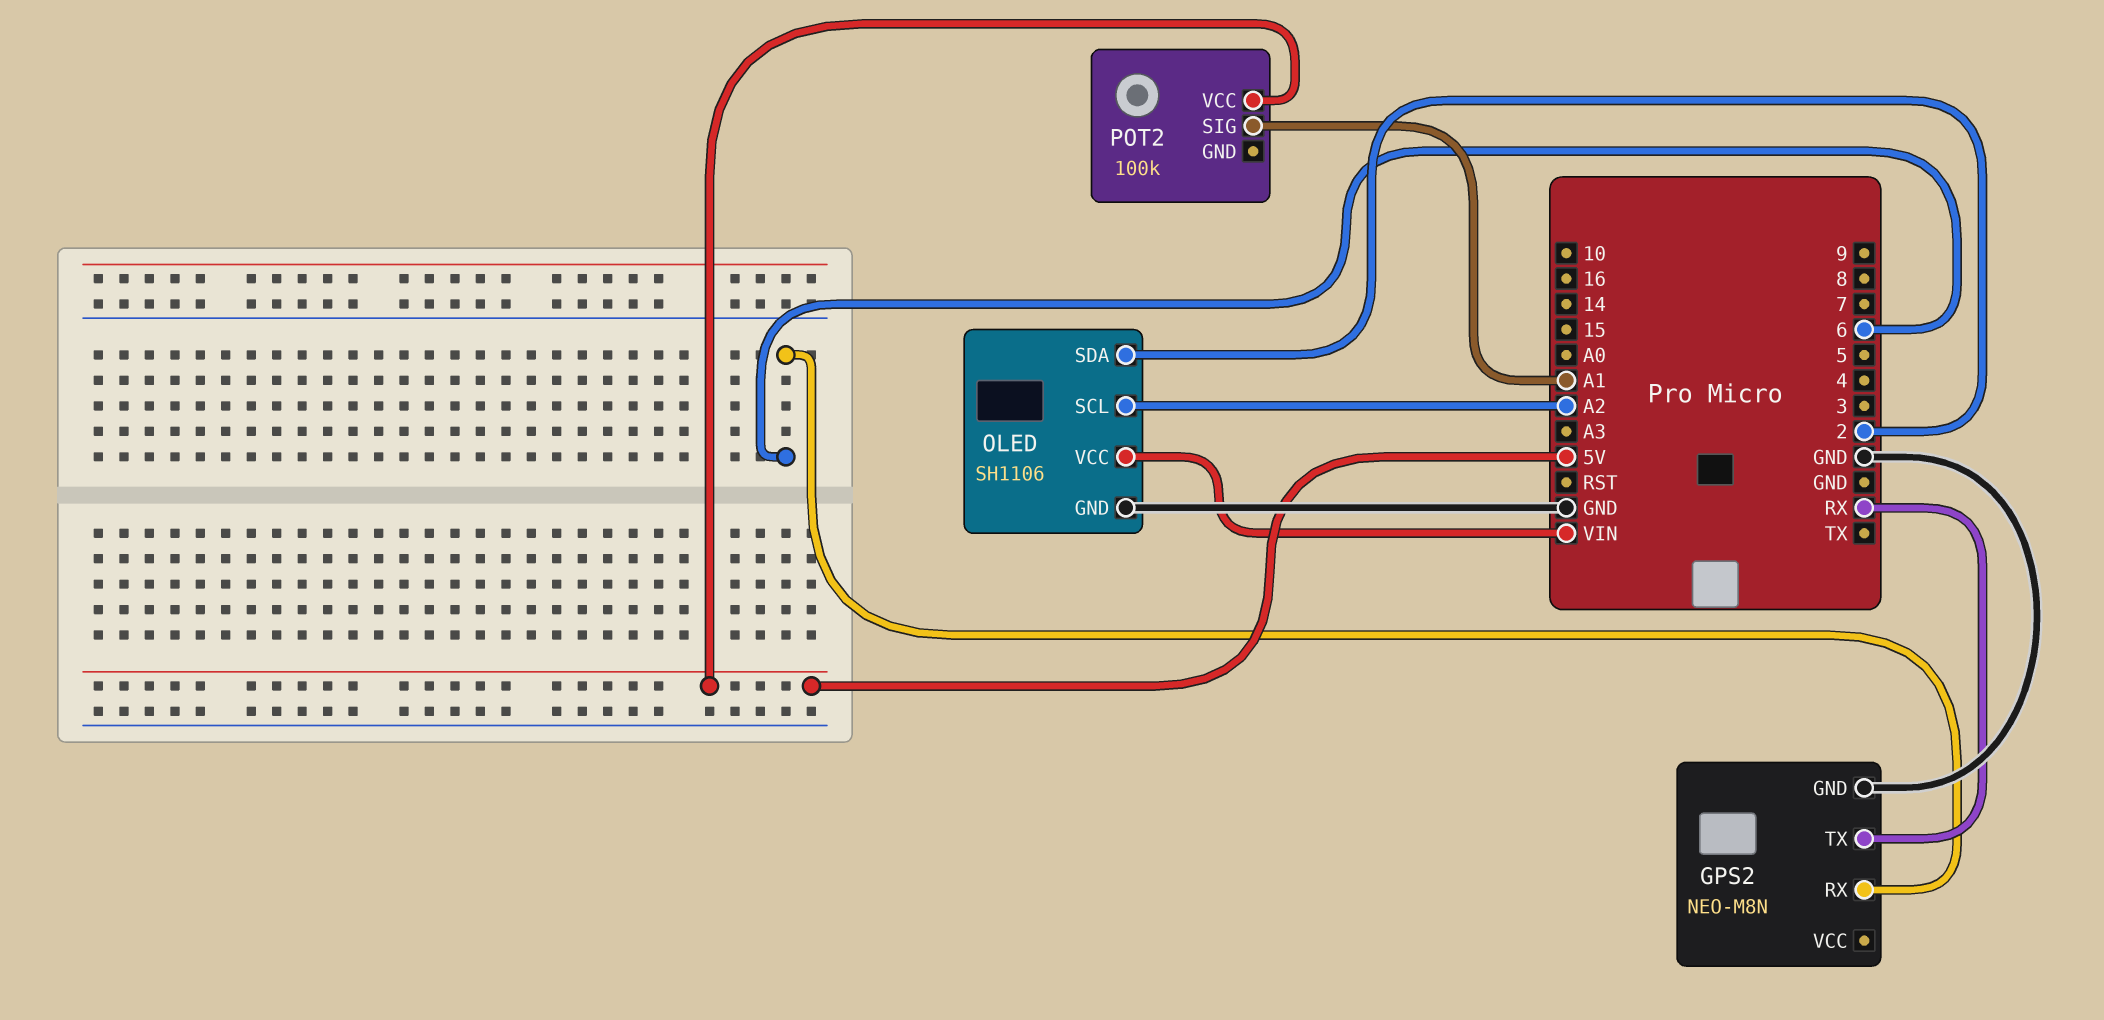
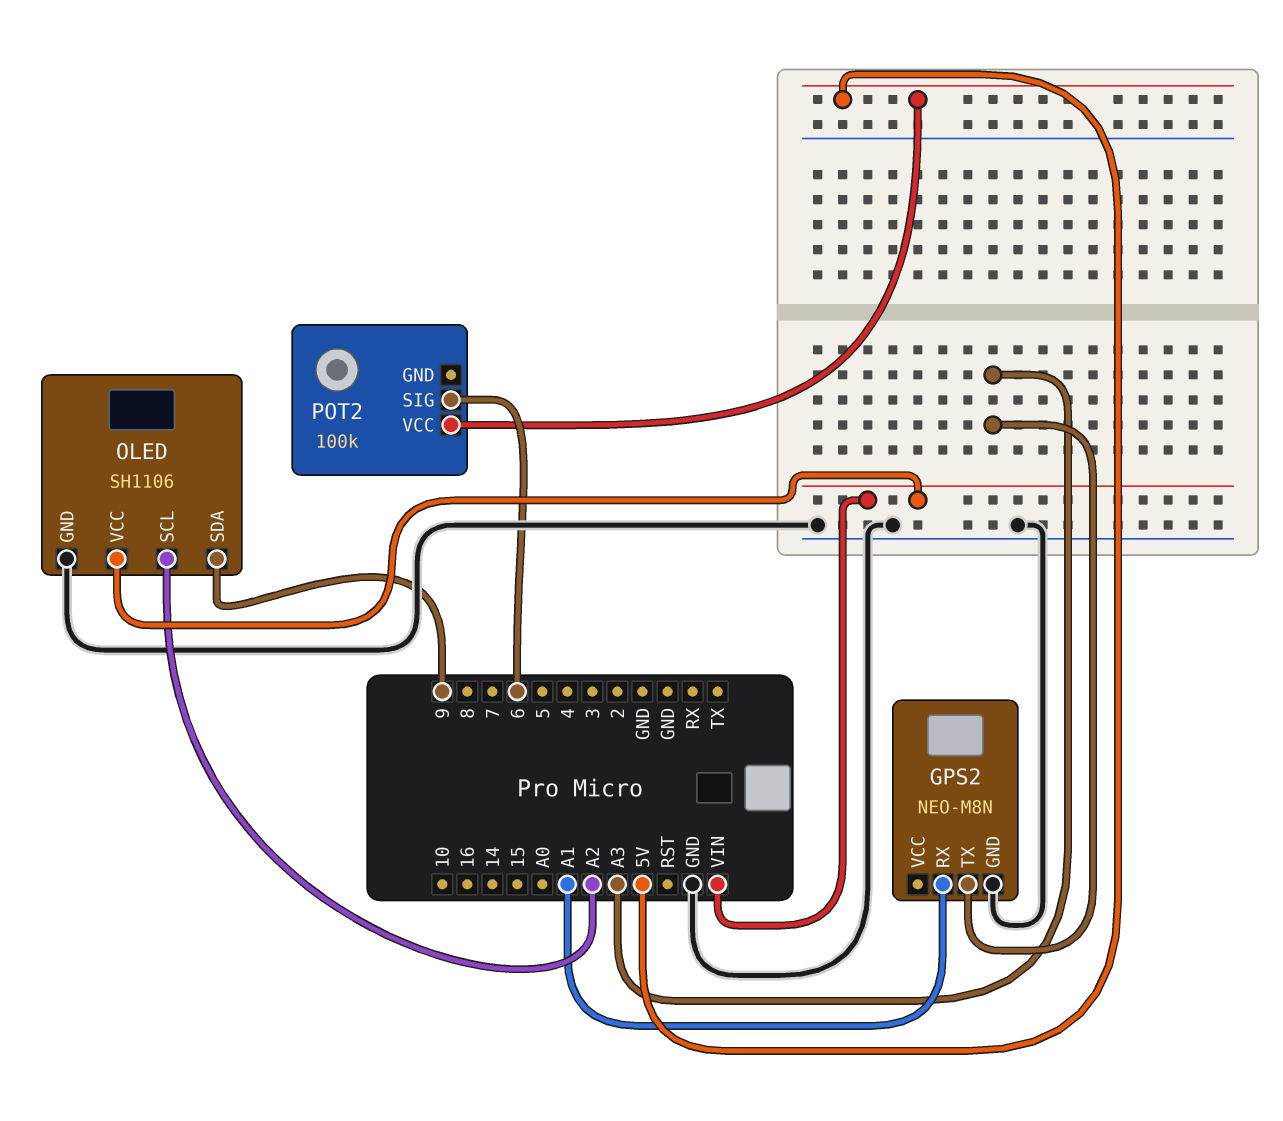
GPS2 pin RX: 6 -> A1
GPS2 pin TX: RX -> A3
OLED pin SDA: 2 -> 9
POT2 pin SIG: A1 -> 6

